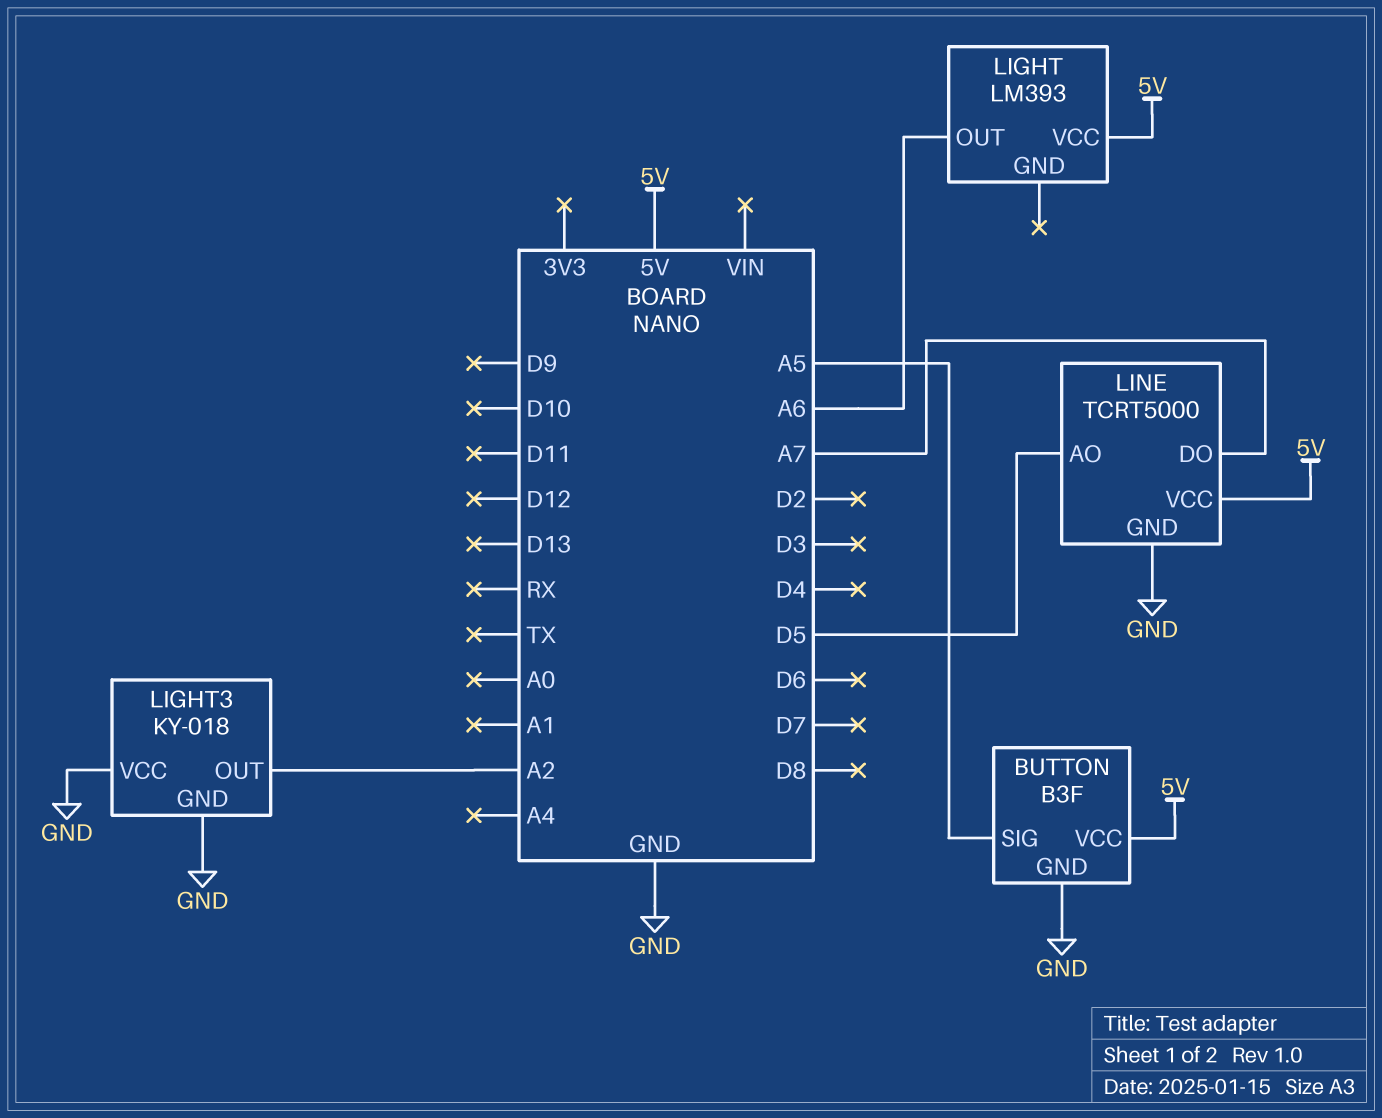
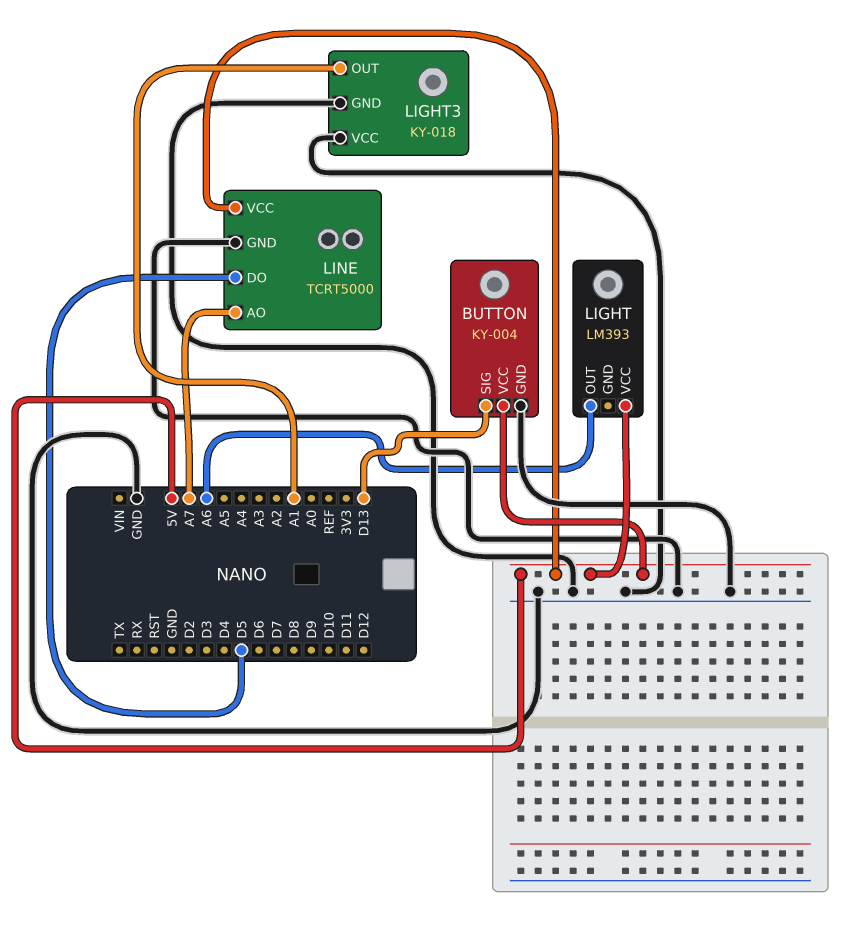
BUTTON: B3F -> KY-004
BUTTON pin SIG: A5 -> D13
LIGHT3 pin OUT: A2 -> A1
LINE pin AO: D5 -> A7
LINE pin DO: A7 -> D5

